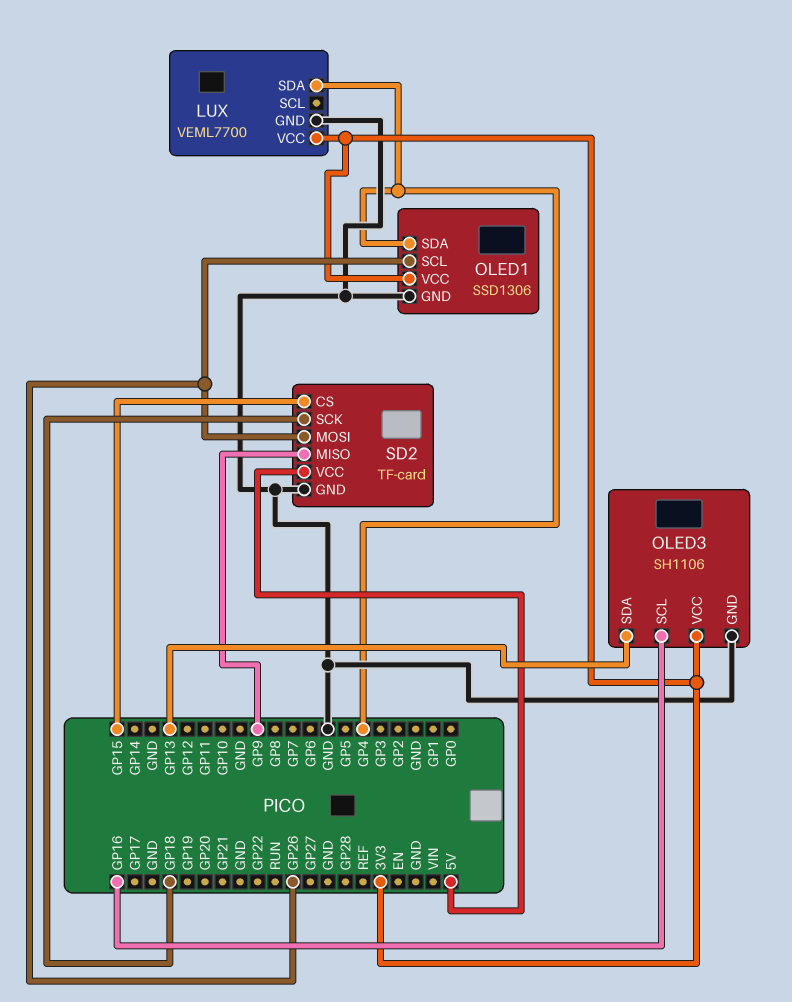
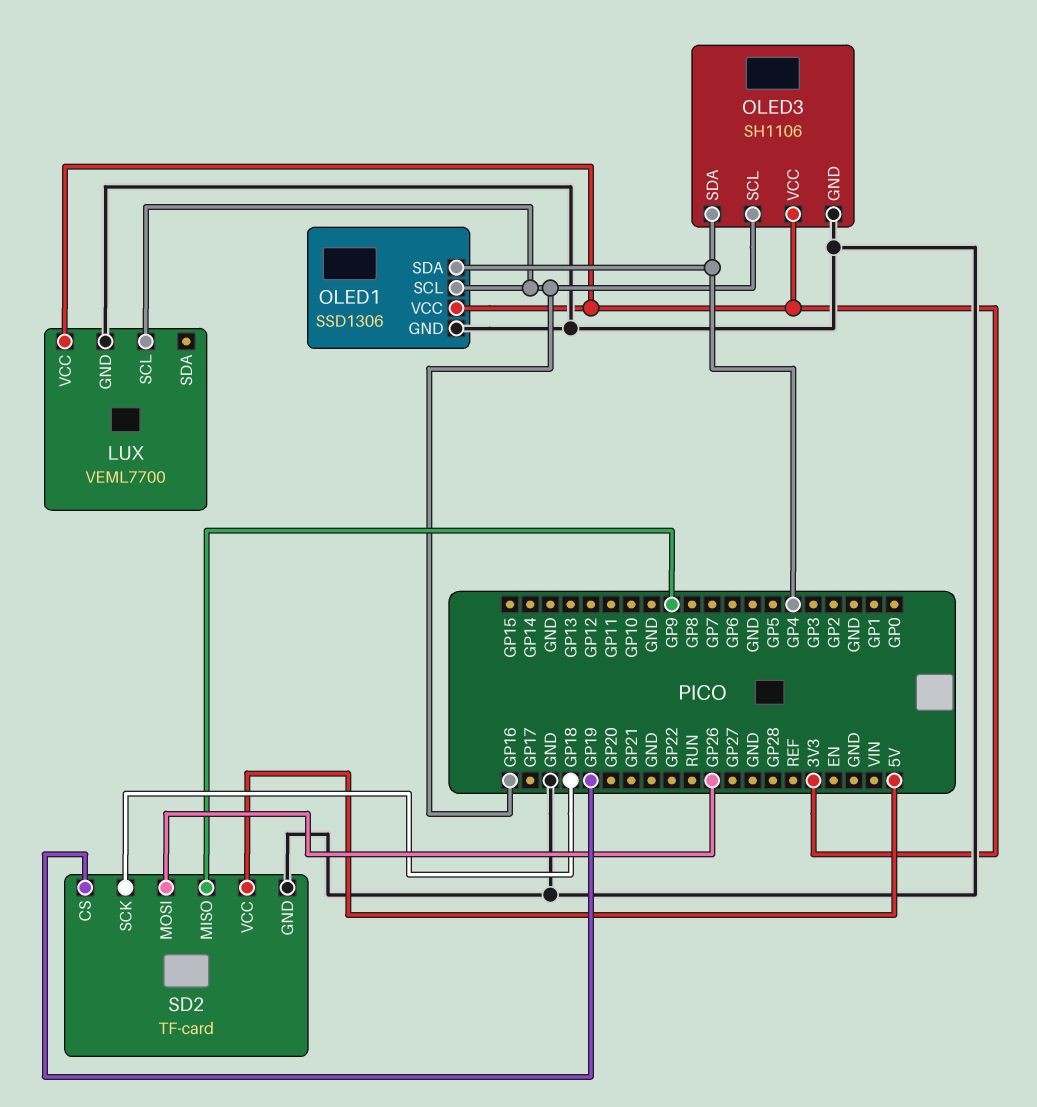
LUX pin SCL: none -> GP16
LUX pin SDA: GP4 -> none
OLED1 pin SCL: GP26 -> GP16
OLED3 pin SDA: GP13 -> GP4
SD2 pin CS: GP15 -> GP19

